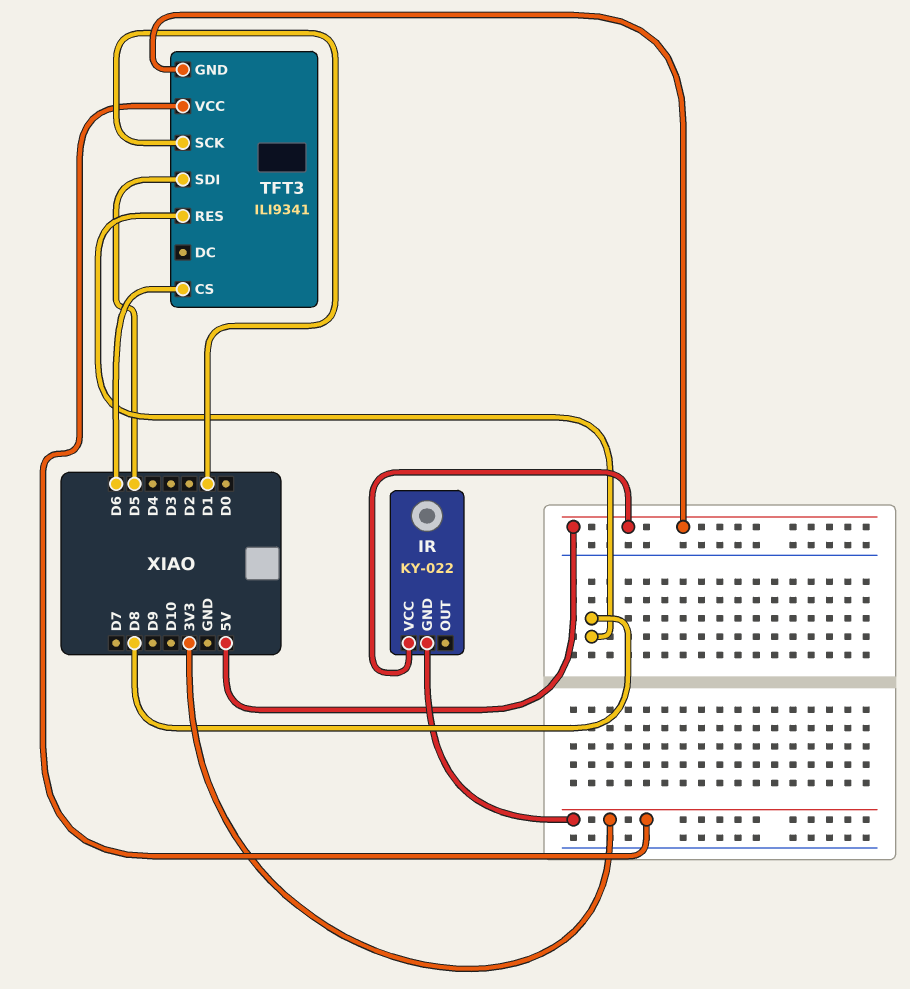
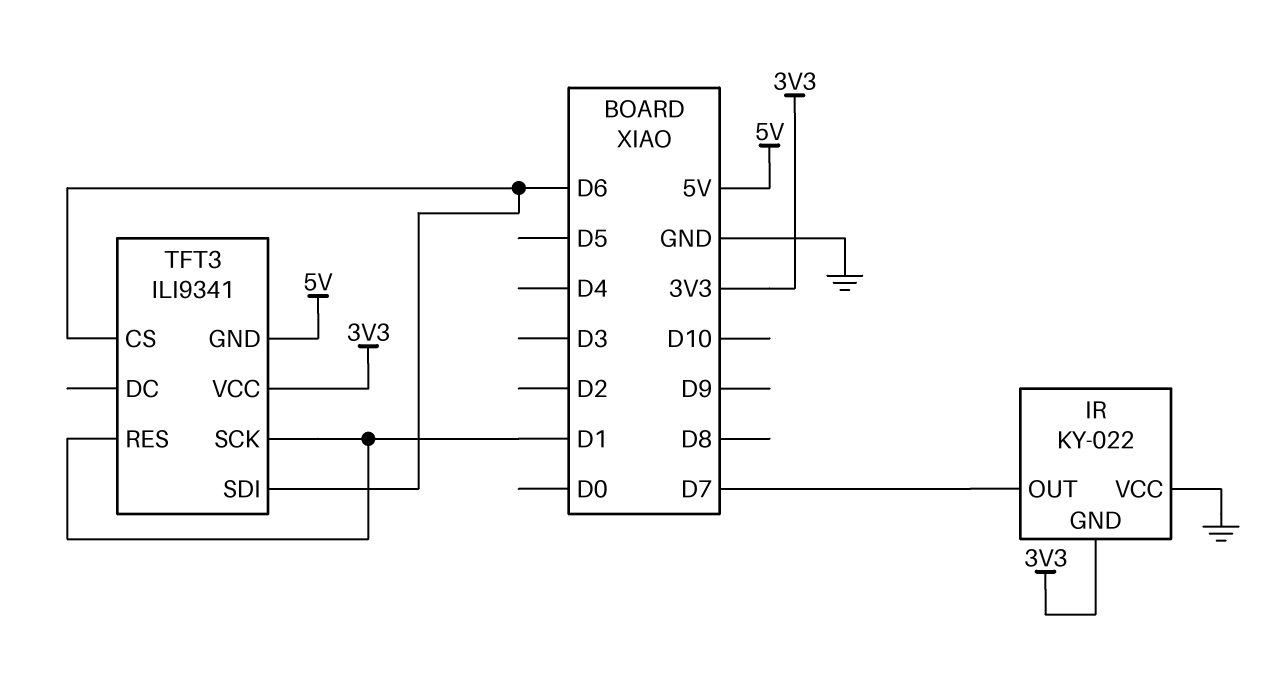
IR pin OUT: none -> D7
IR pin VCC: 5V -> GND
TFT3 pin RES: D8 -> D1
TFT3 pin SDI: D5 -> D6

